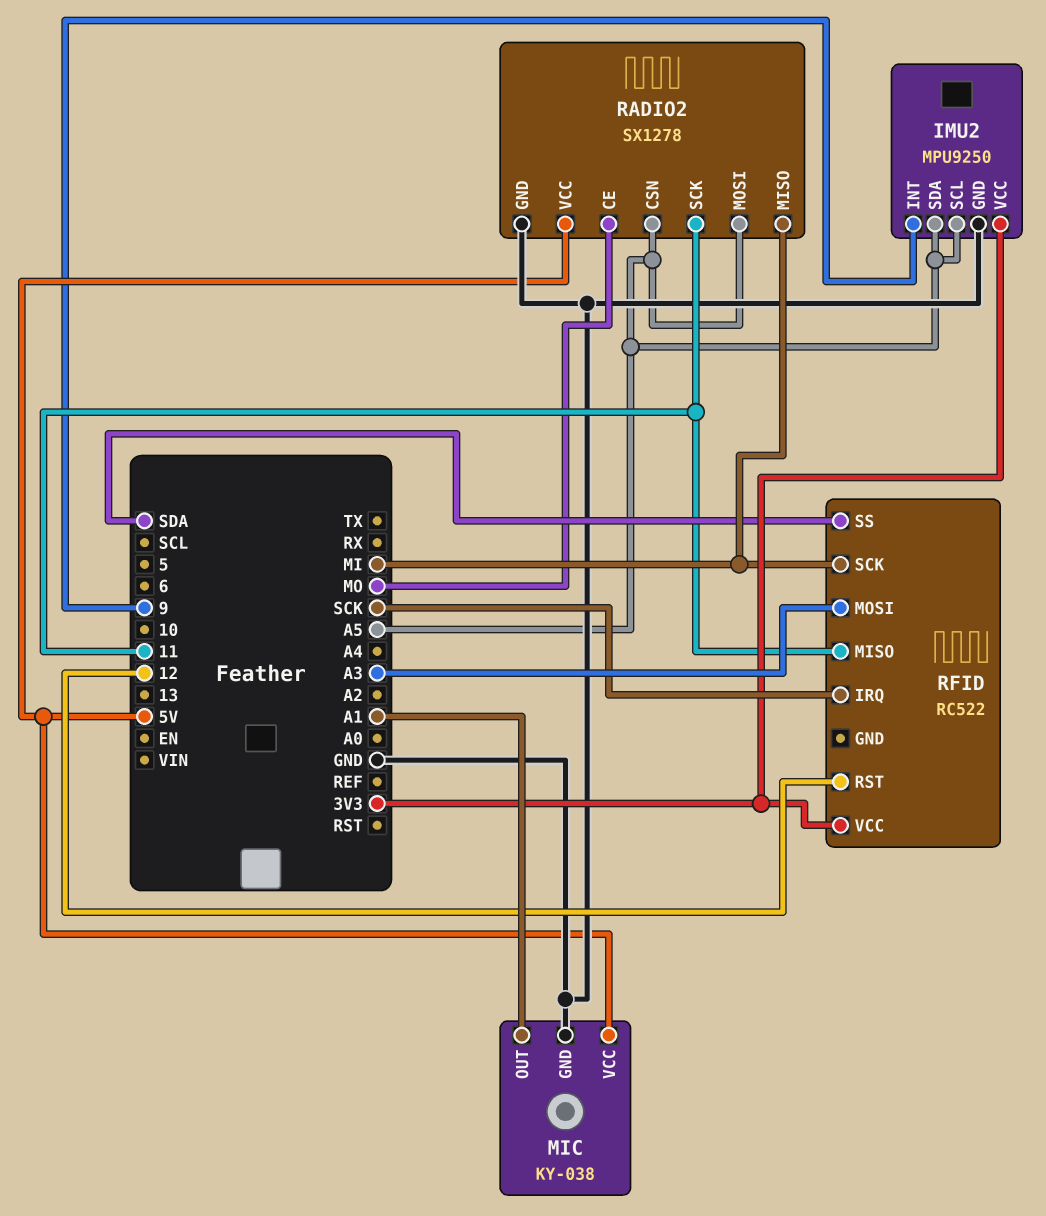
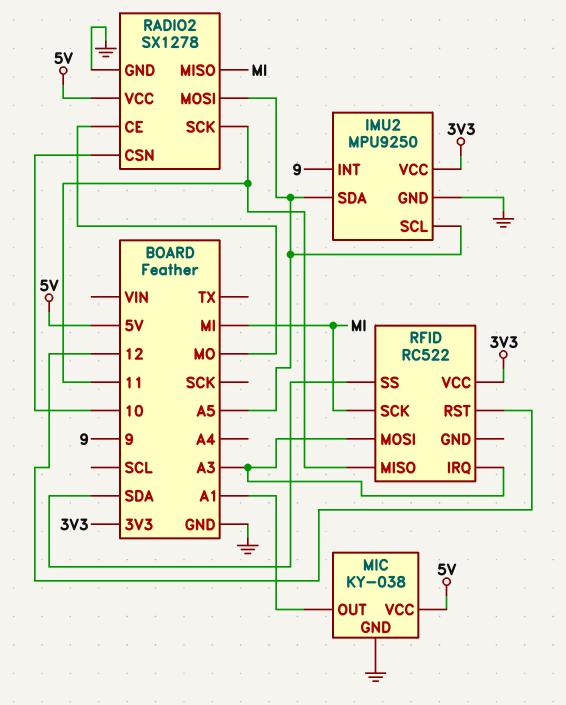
RADIO2 pin CSN: A5 -> 10
RFID pin IRQ: SCK -> A3

